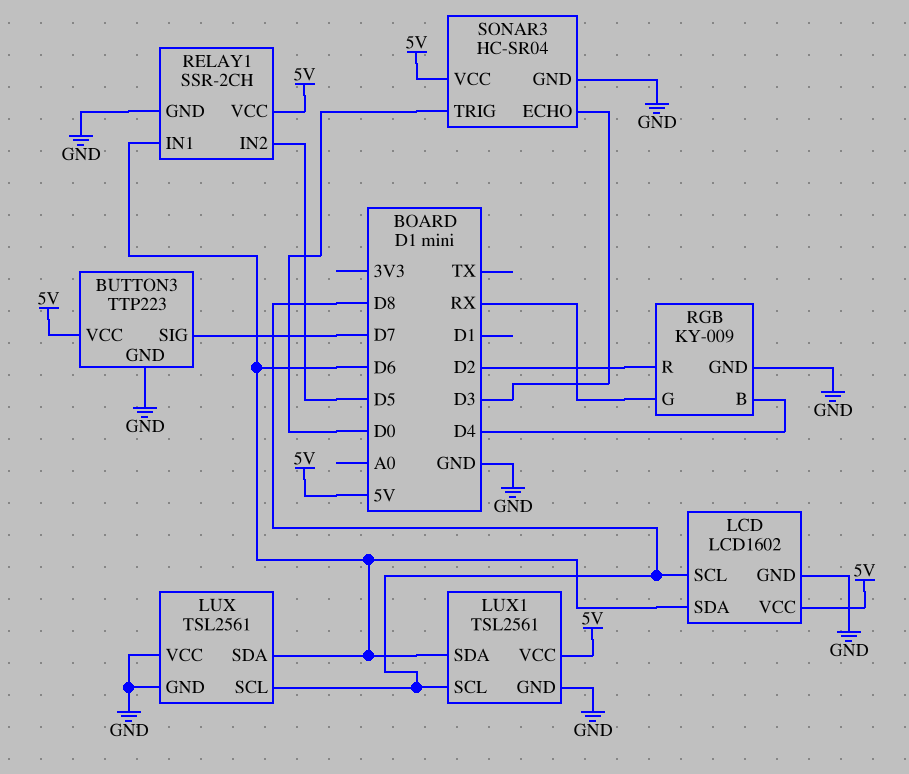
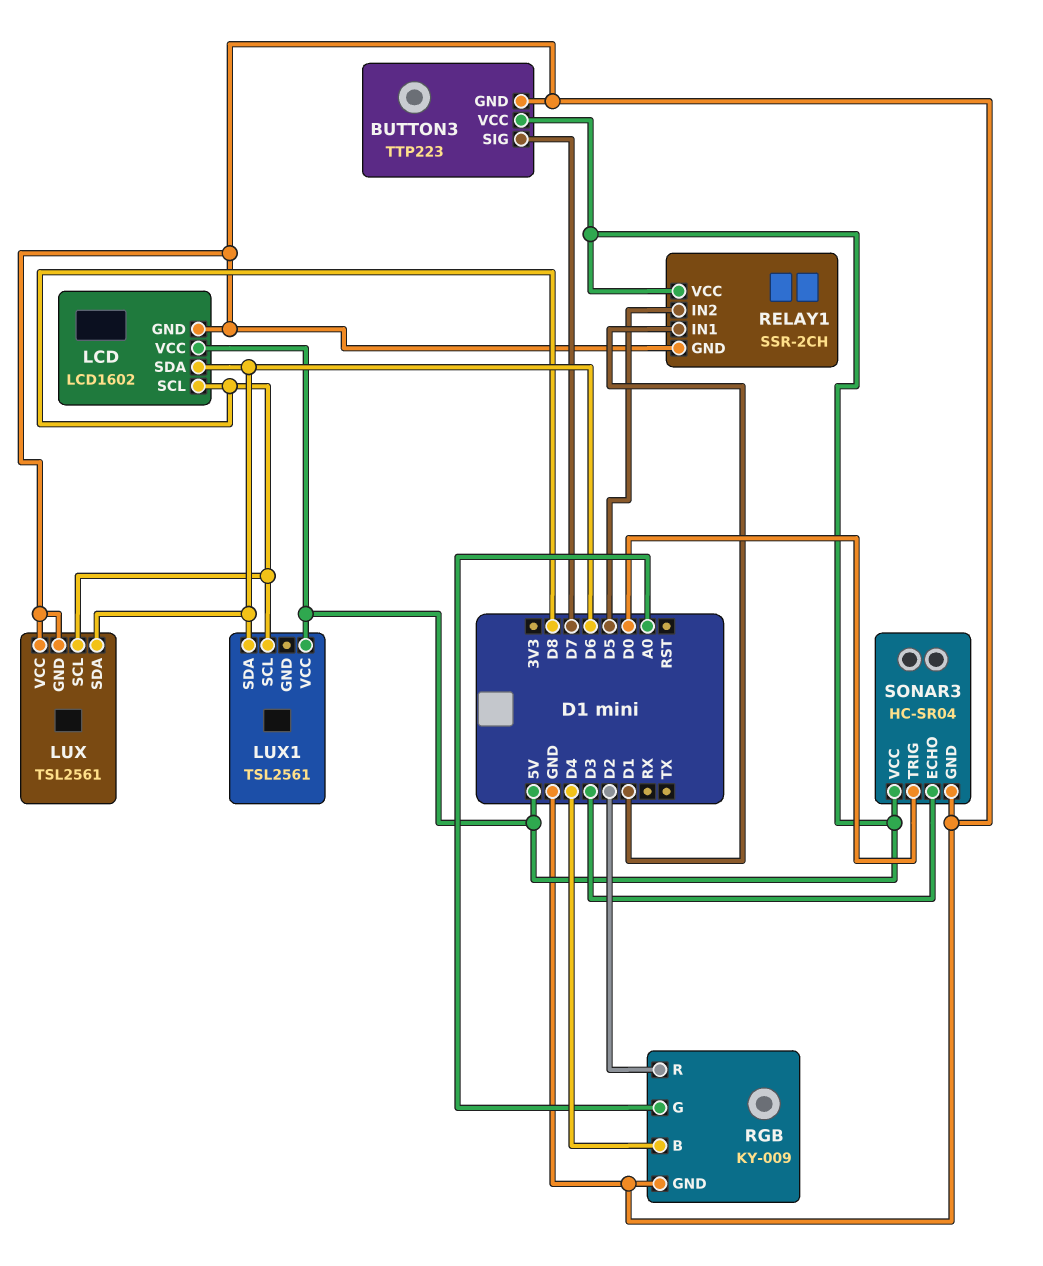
LUX1 pin GND: GND -> none
RELAY1 pin IN1: D6 -> D1
RGB pin G: RX -> A0

